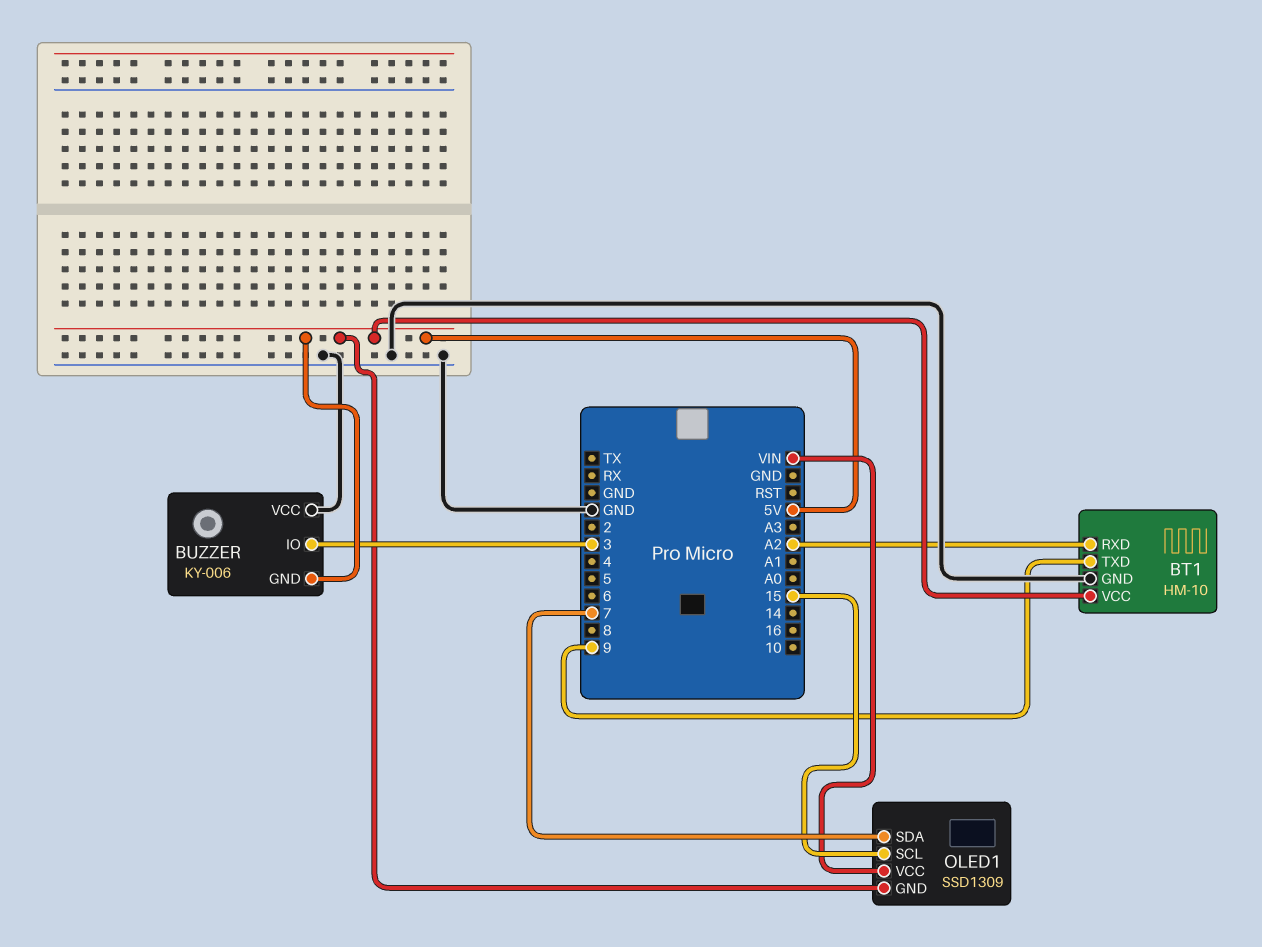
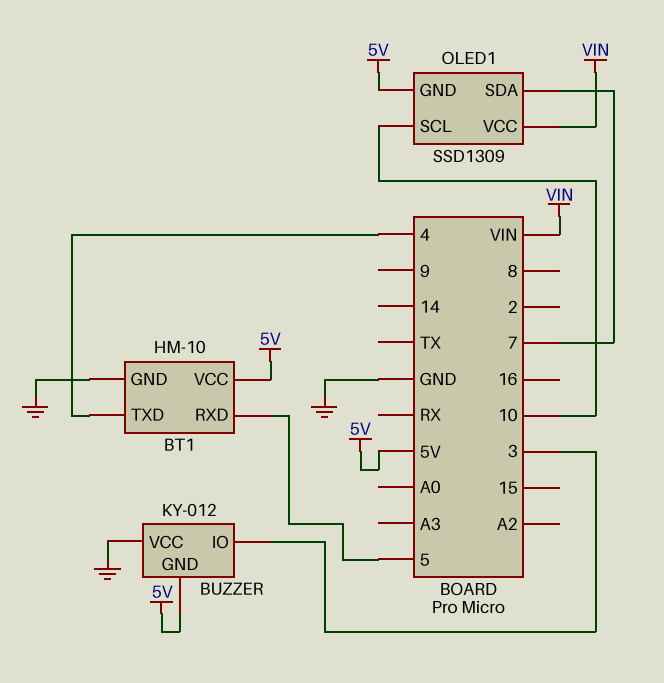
BT1 pin RXD: A2 -> 5
BT1 pin TXD: 9 -> 4
BUZZER: KY-006 -> KY-012
OLED1 pin SCL: 15 -> 10

